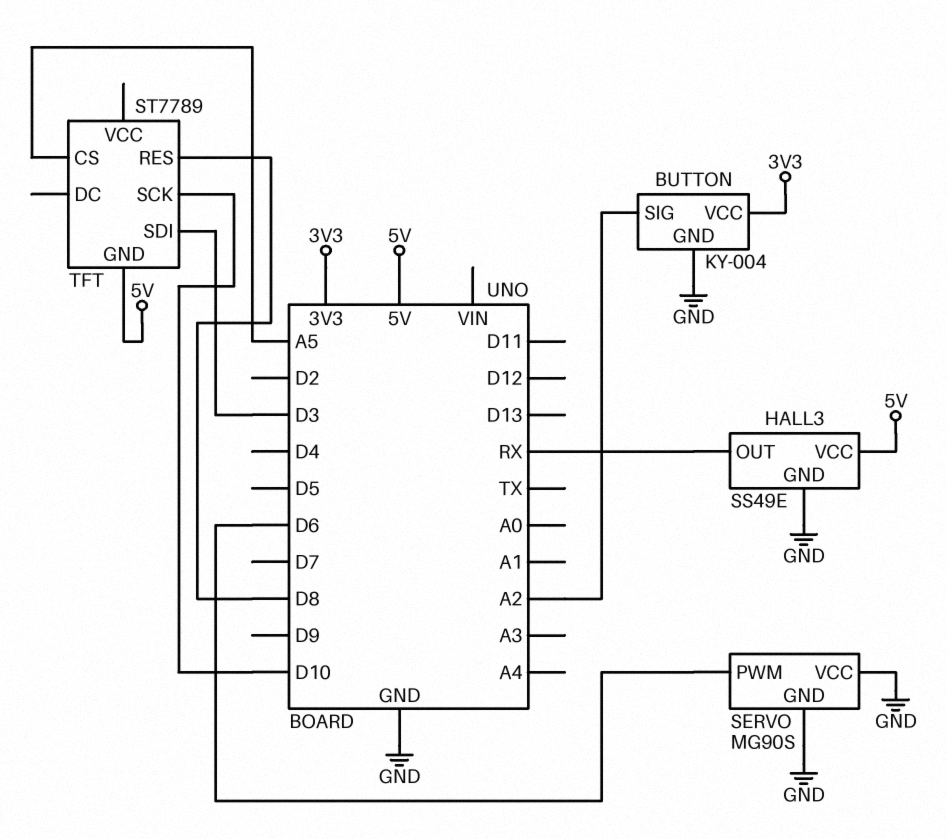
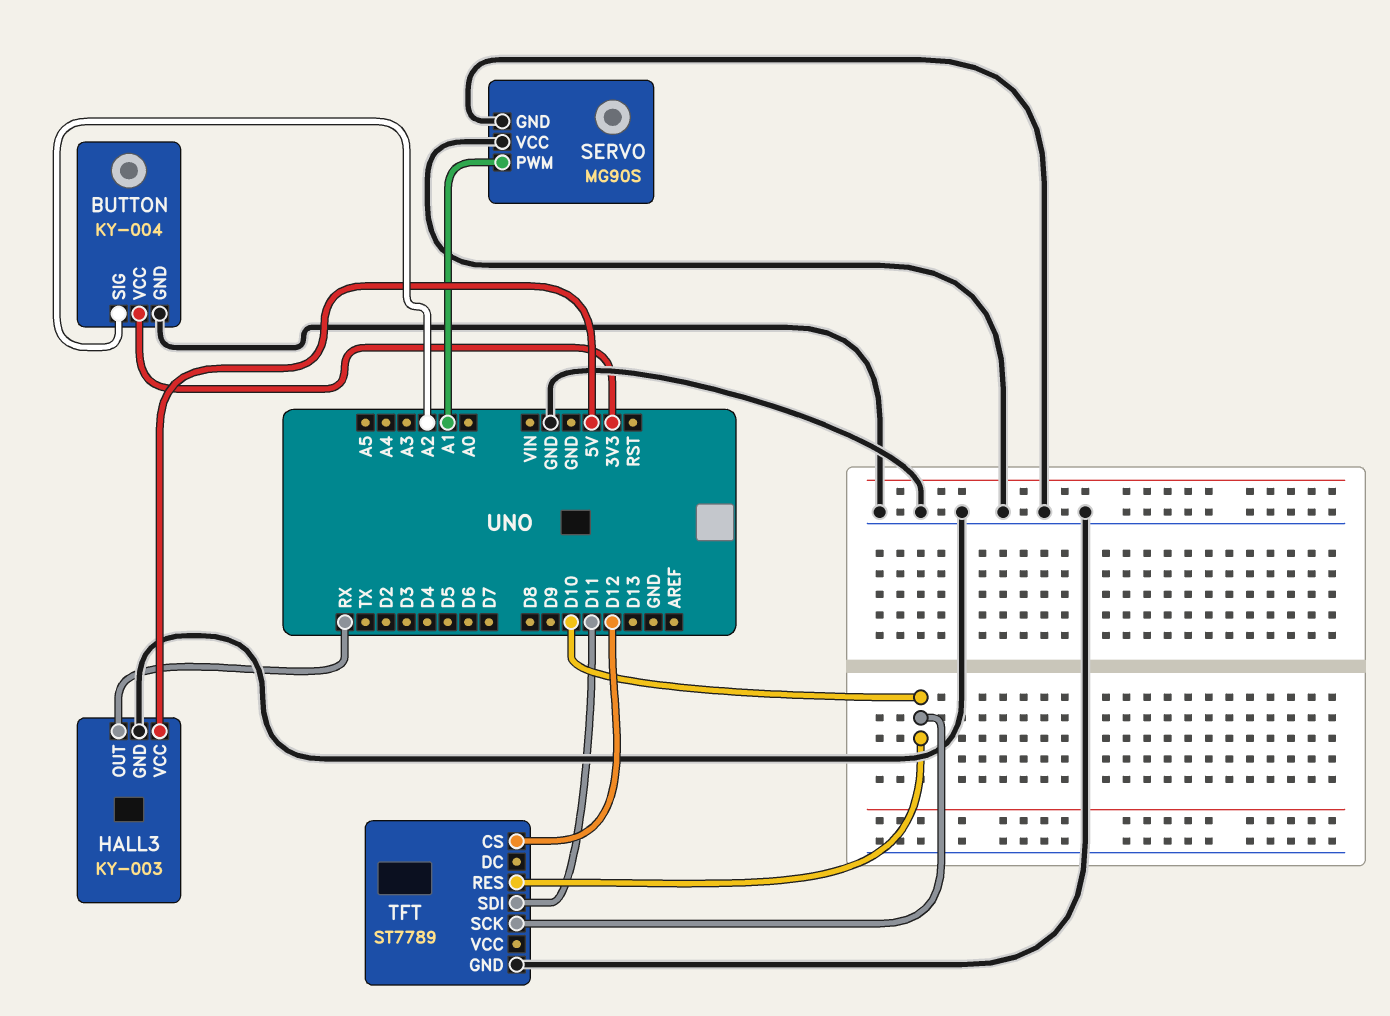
HALL3: SS49E -> KY-003
SERVO pin PWM: D6 -> A1
TFT pin CS: A5 -> D12
TFT pin GND: 5V -> GND
TFT pin RES: D8 -> D10
TFT pin SDI: D3 -> D11

